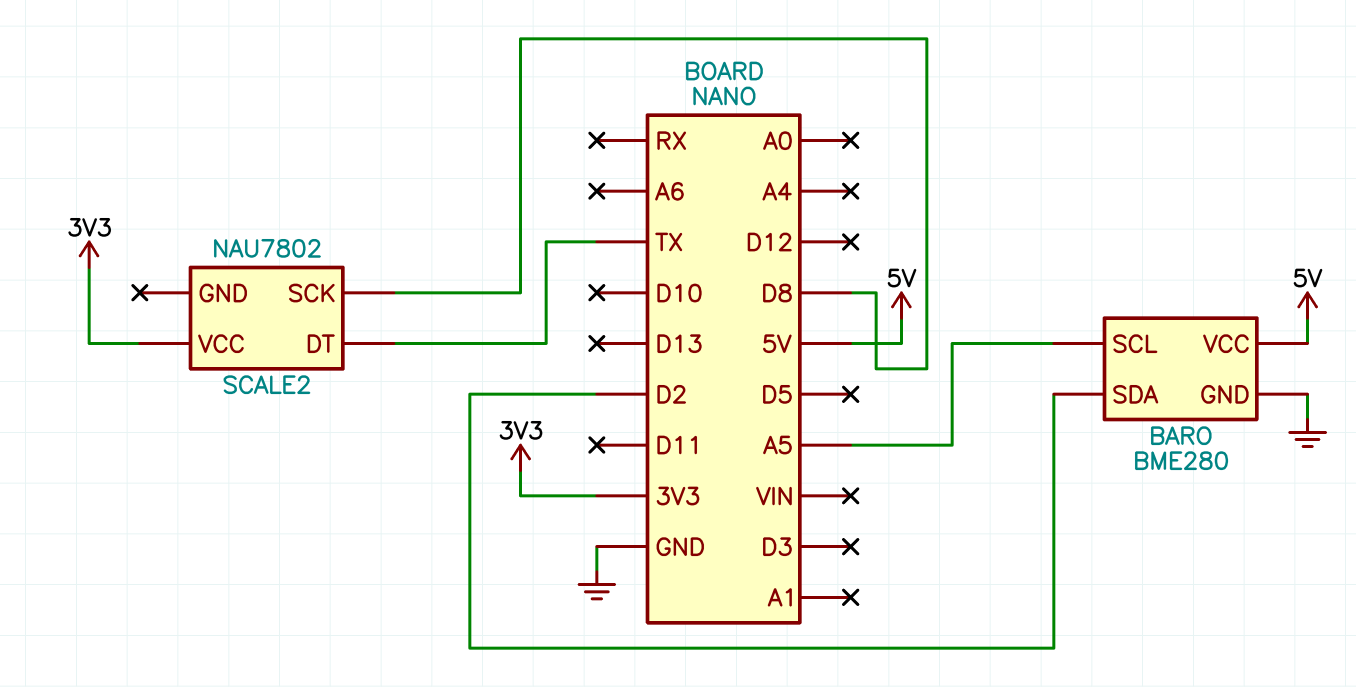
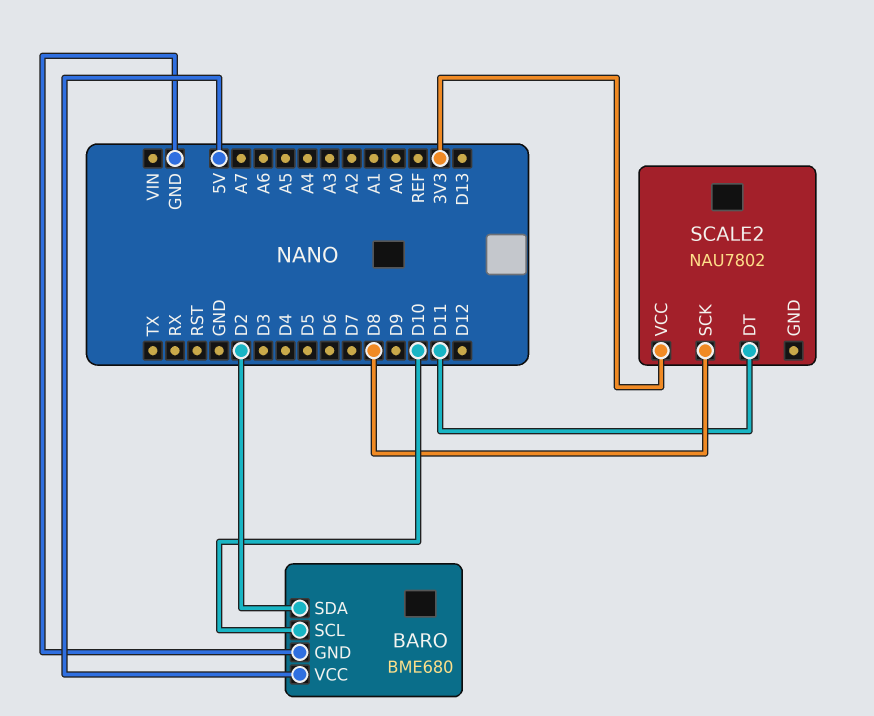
BARO: BME280 -> BME680
BARO pin SCL: A5 -> D10
SCALE2 pin DT: TX -> D11

